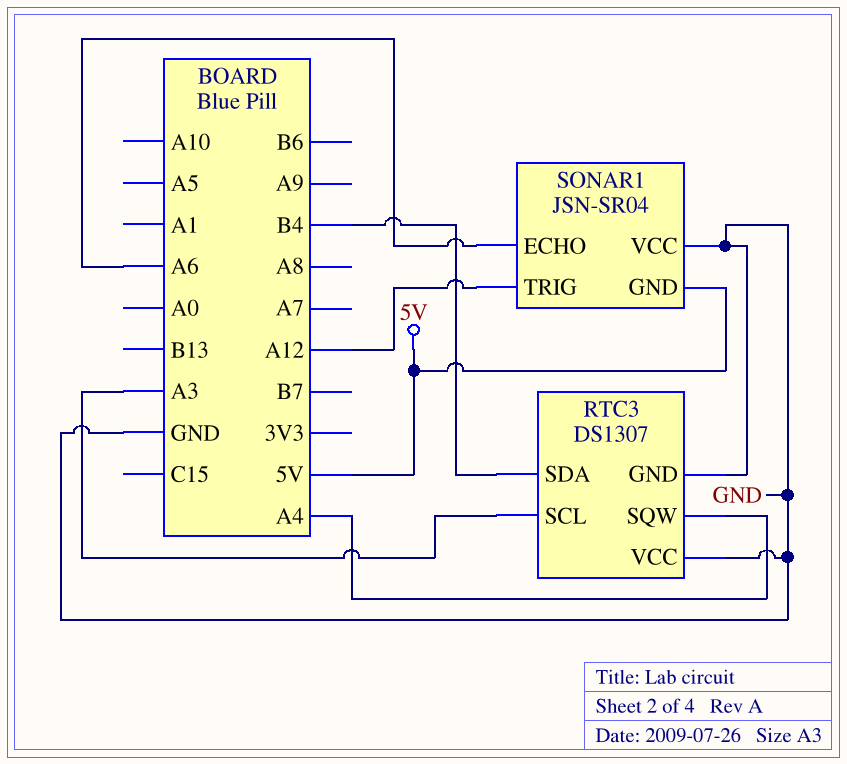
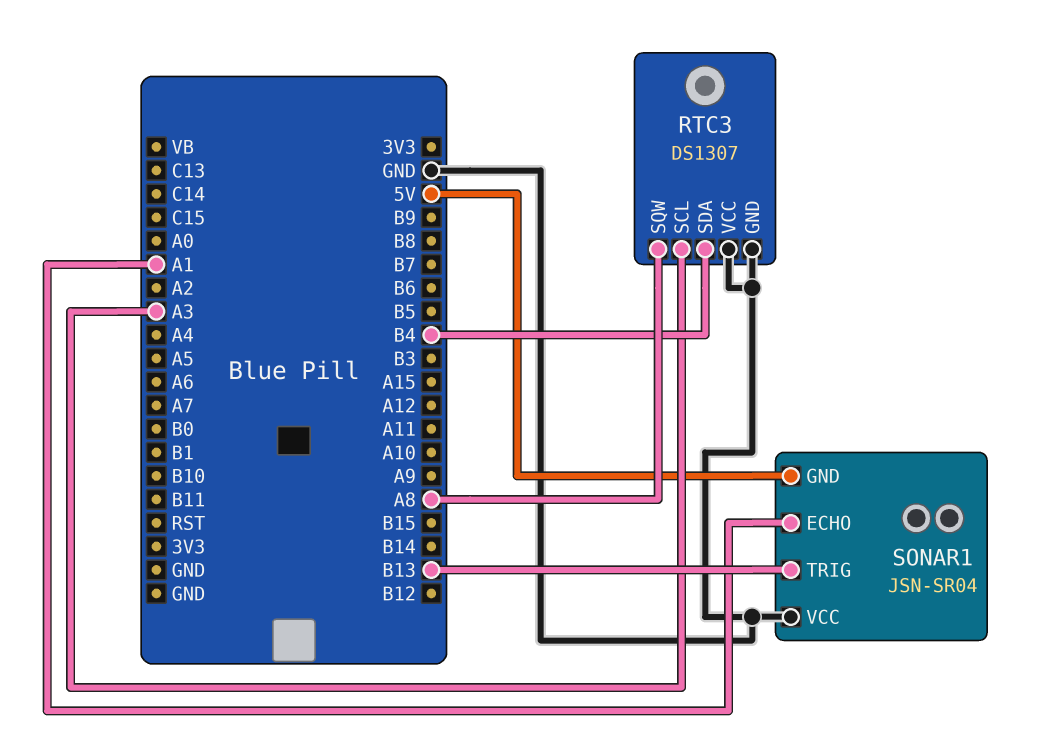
RTC3 pin SQW: A4 -> A8
SONAR1 pin ECHO: A6 -> A1
SONAR1 pin TRIG: A12 -> B13

